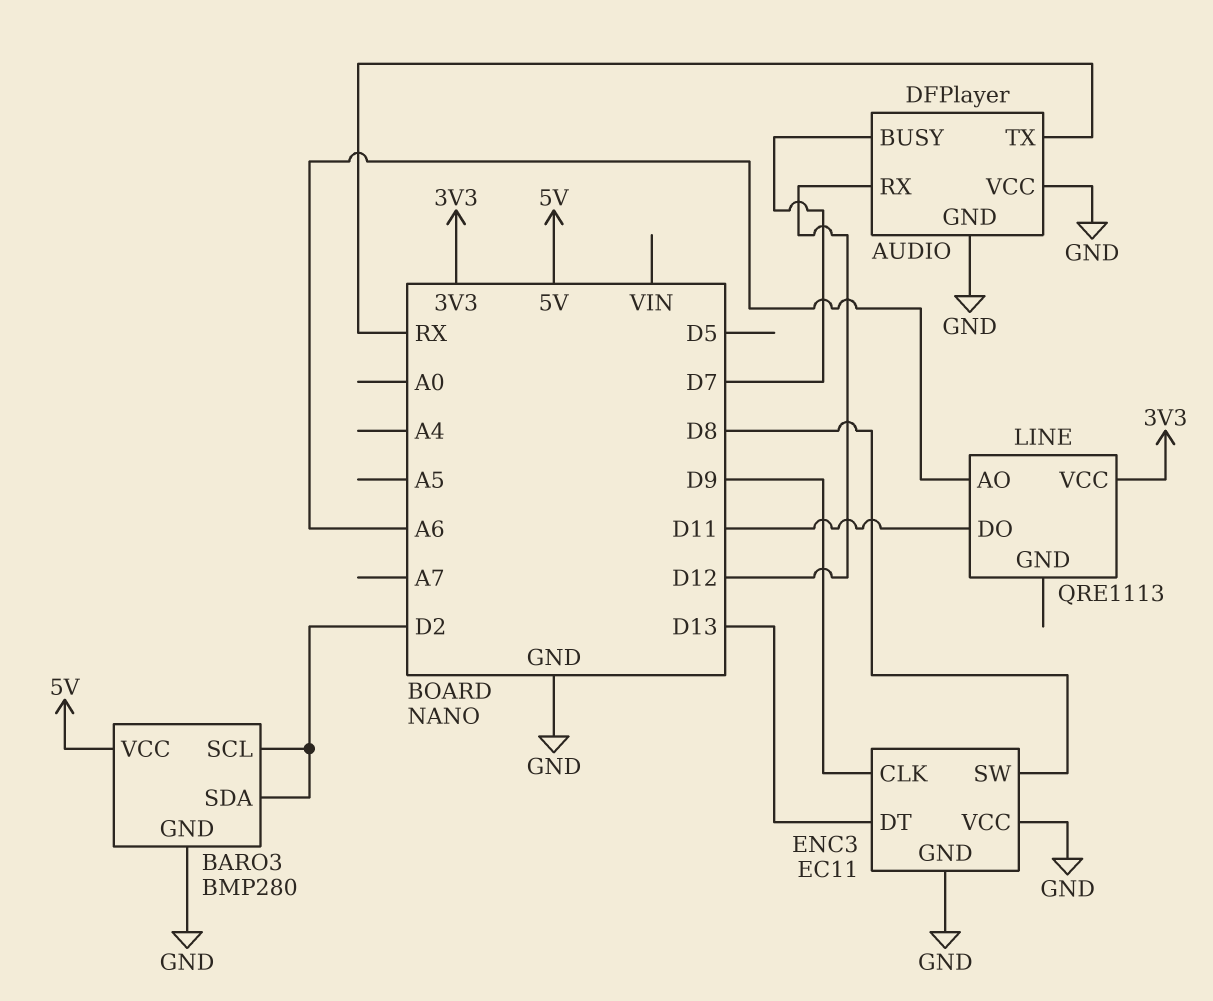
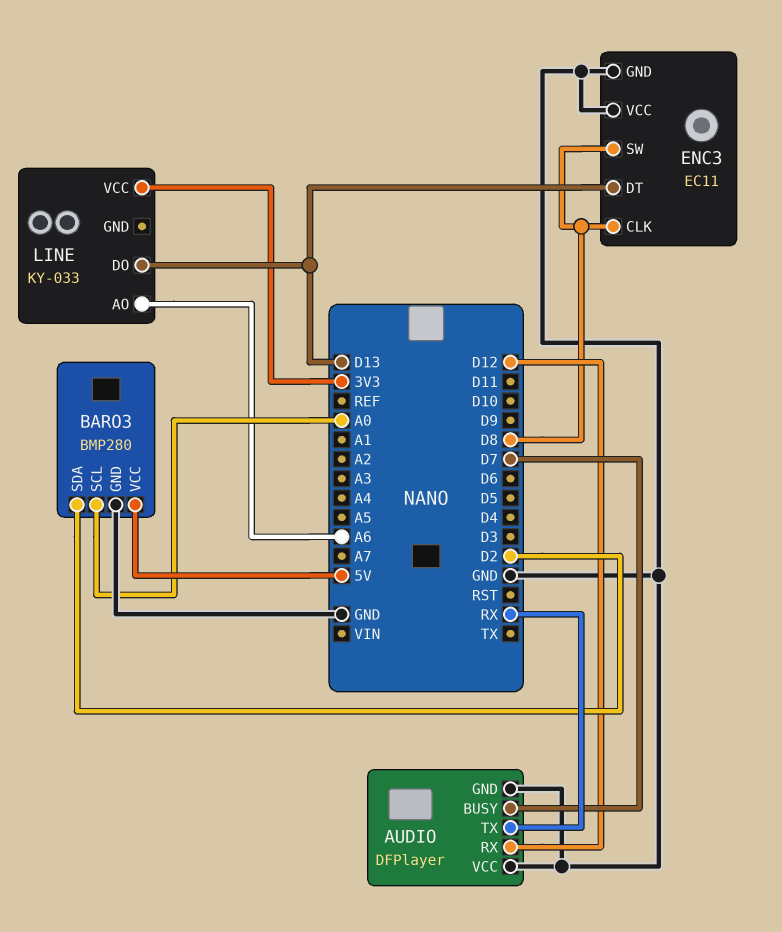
BARO3 pin SCL: D2 -> A0
ENC3 pin CLK: D9 -> D8
LINE: QRE1113 -> KY-033
LINE pin DO: D11 -> D13

